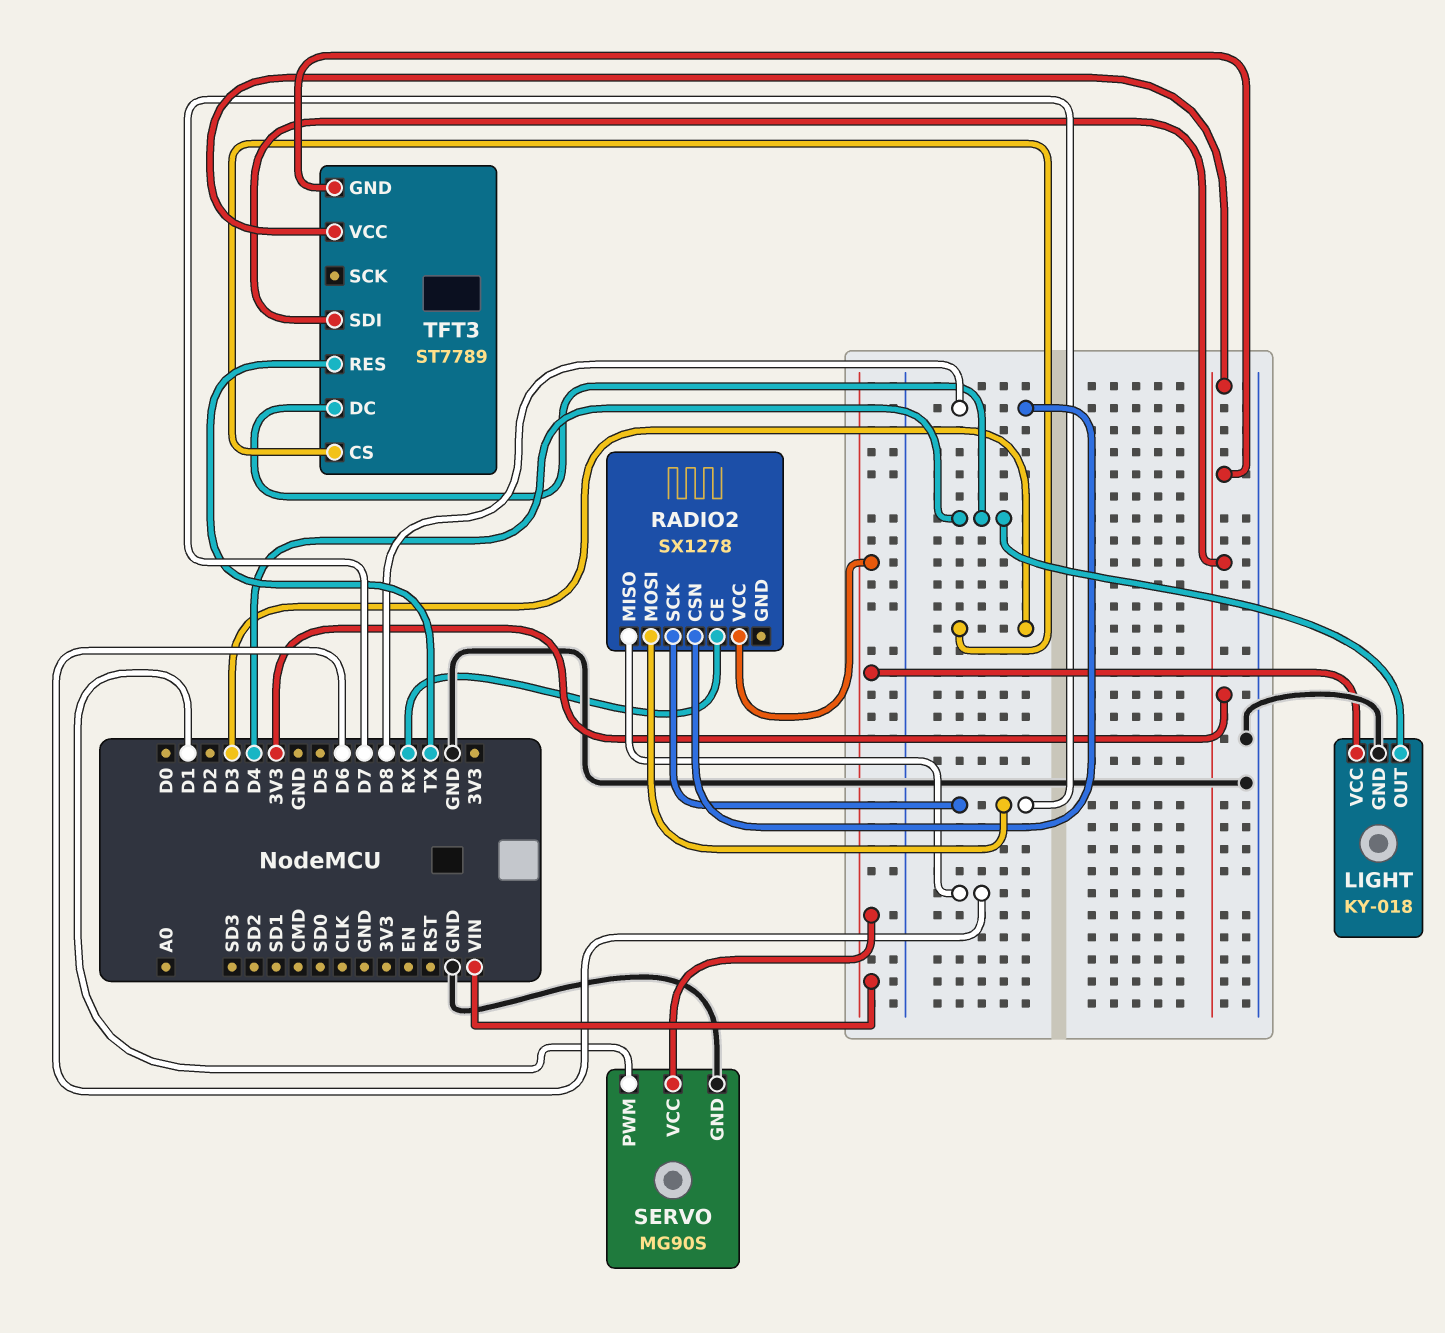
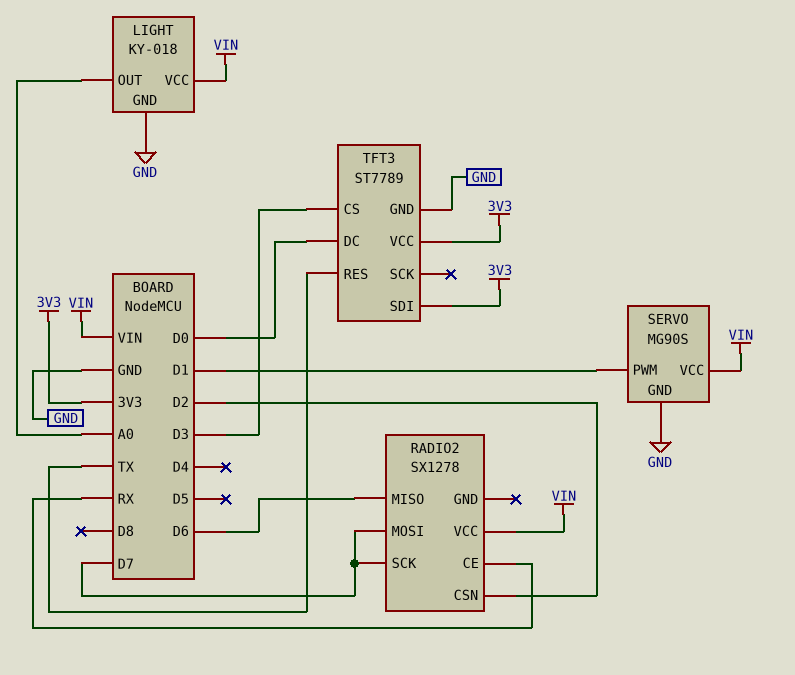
LIGHT pin OUT: D4 -> A0
RADIO2 pin CSN: D8 -> D2
TFT3 pin DC: D4 -> D0
TFT3 pin GND: 3V3 -> GND

